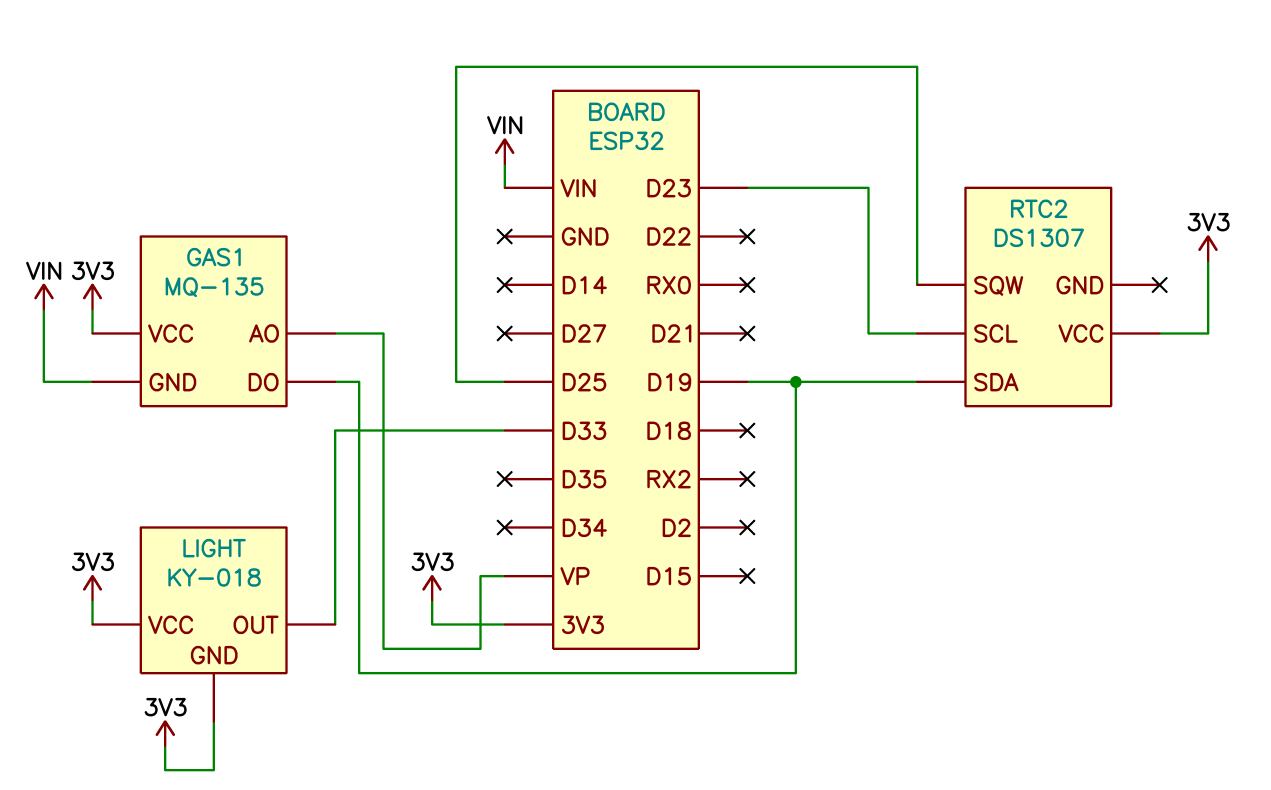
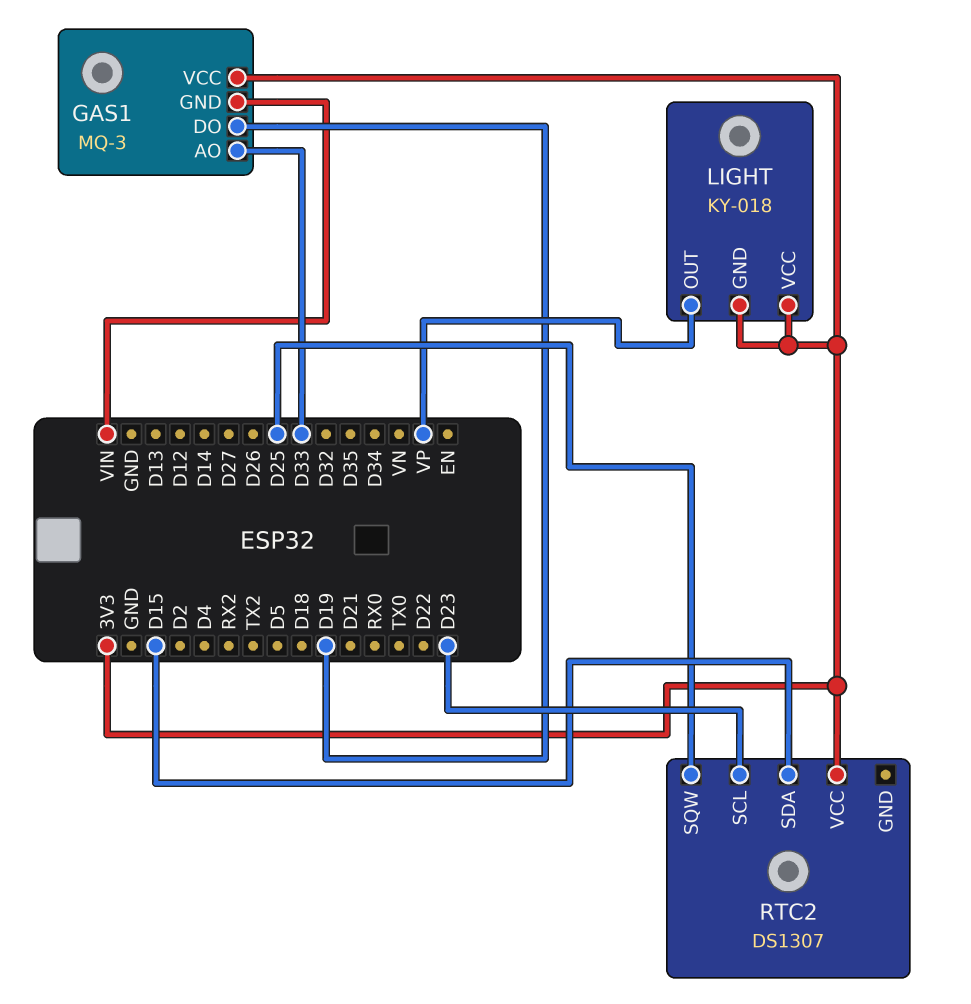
GAS1: MQ-135 -> MQ-3
GAS1 pin AO: VP -> D33
LIGHT pin OUT: D33 -> VP
RTC2 pin SDA: D19 -> D15

